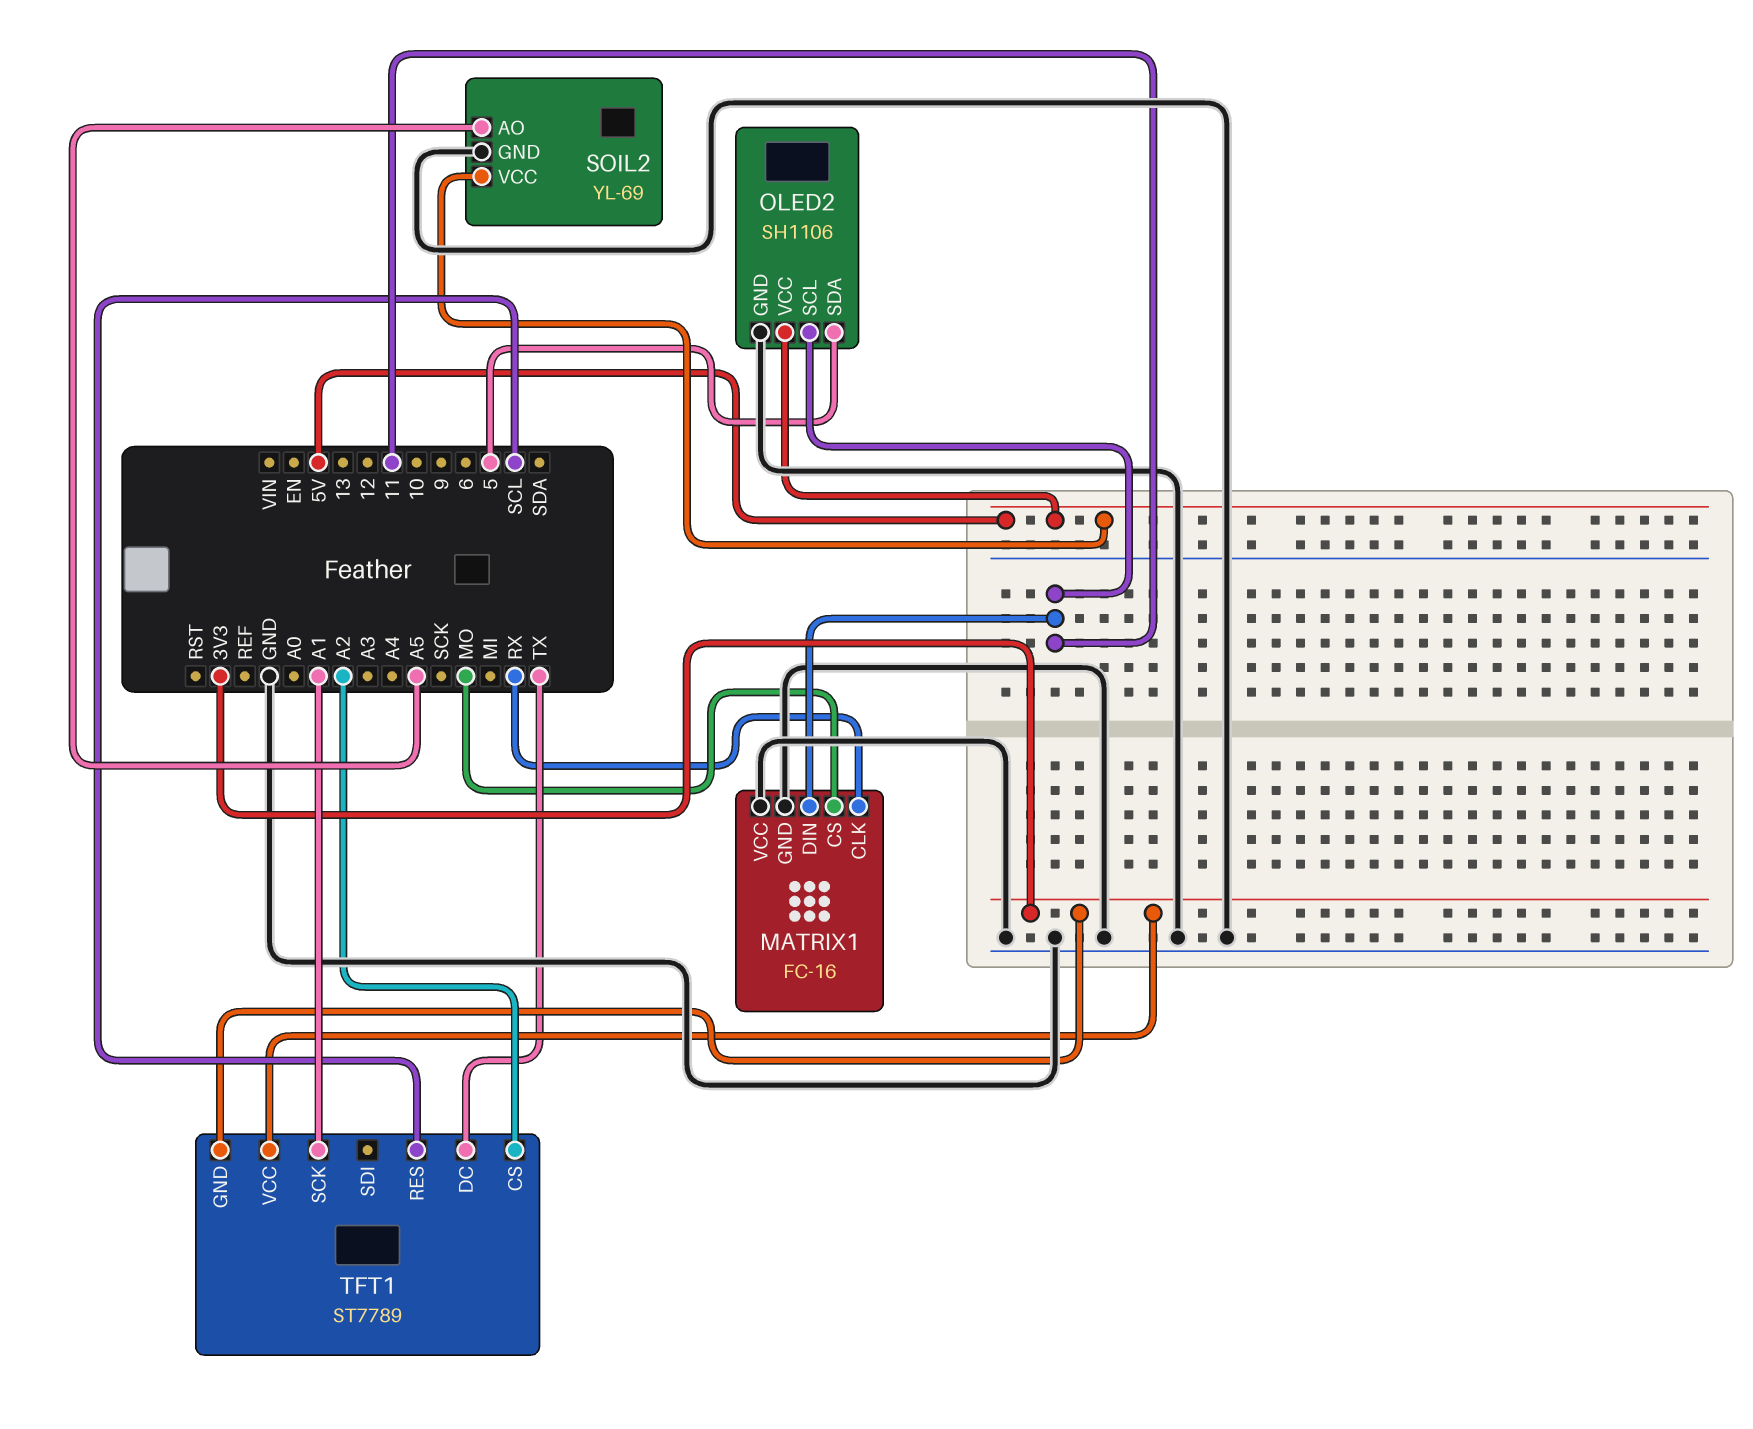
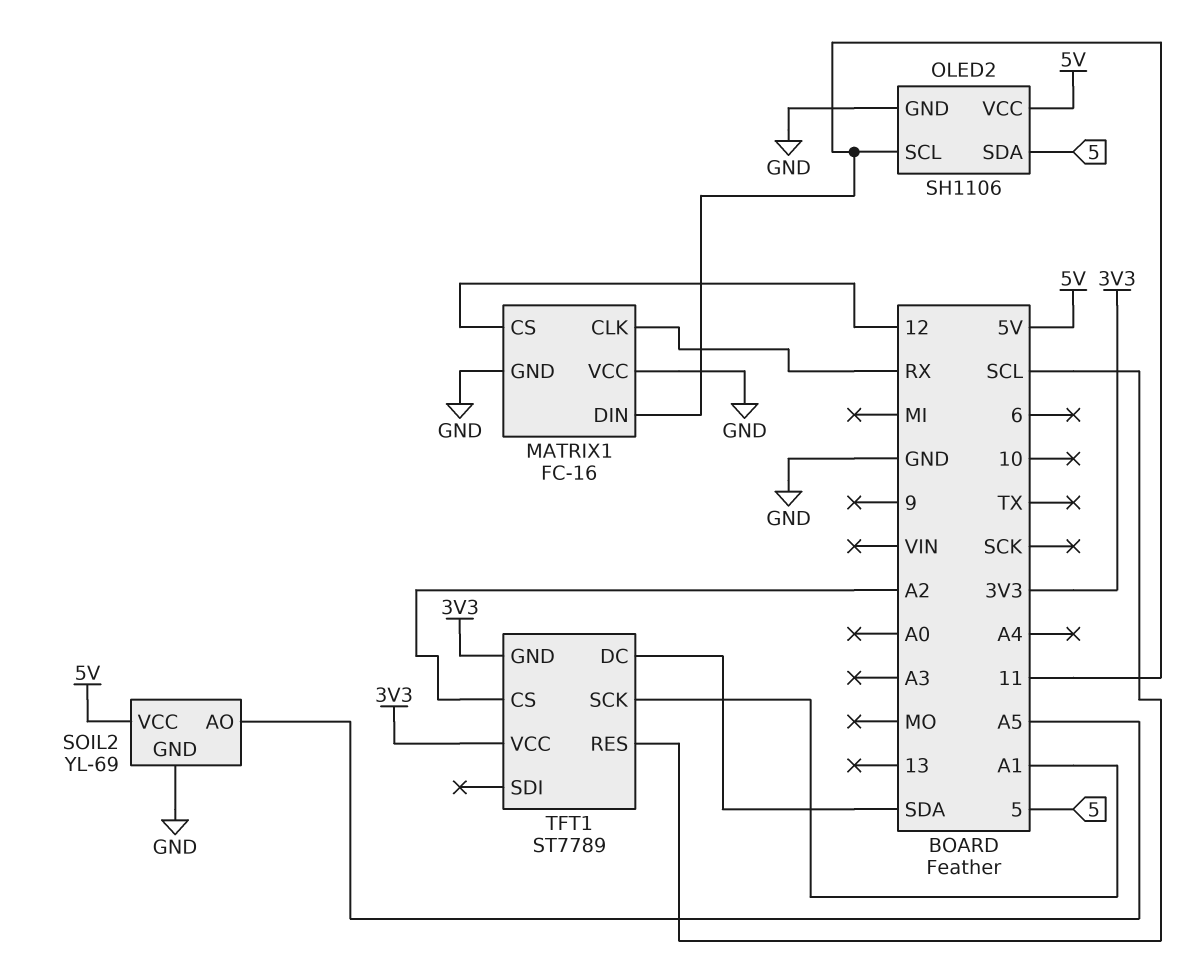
MATRIX1 pin CS: MO -> 12
TFT1 pin DC: TX -> SDA

